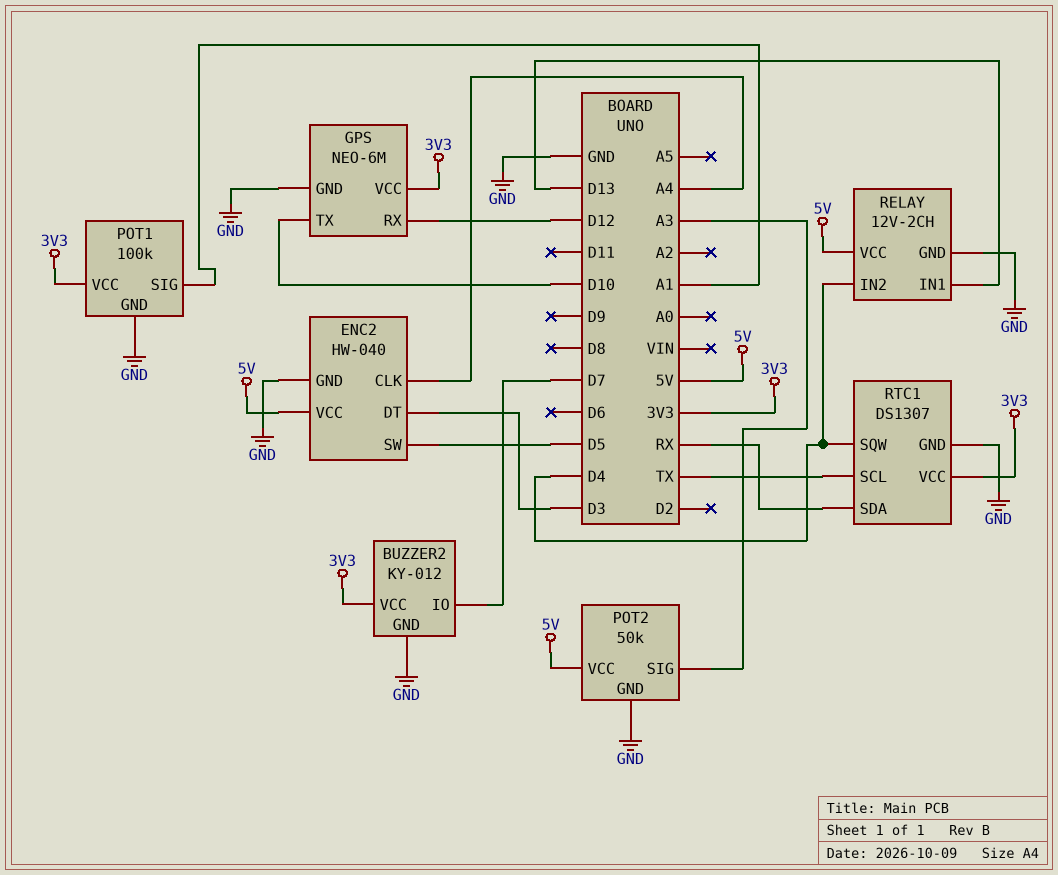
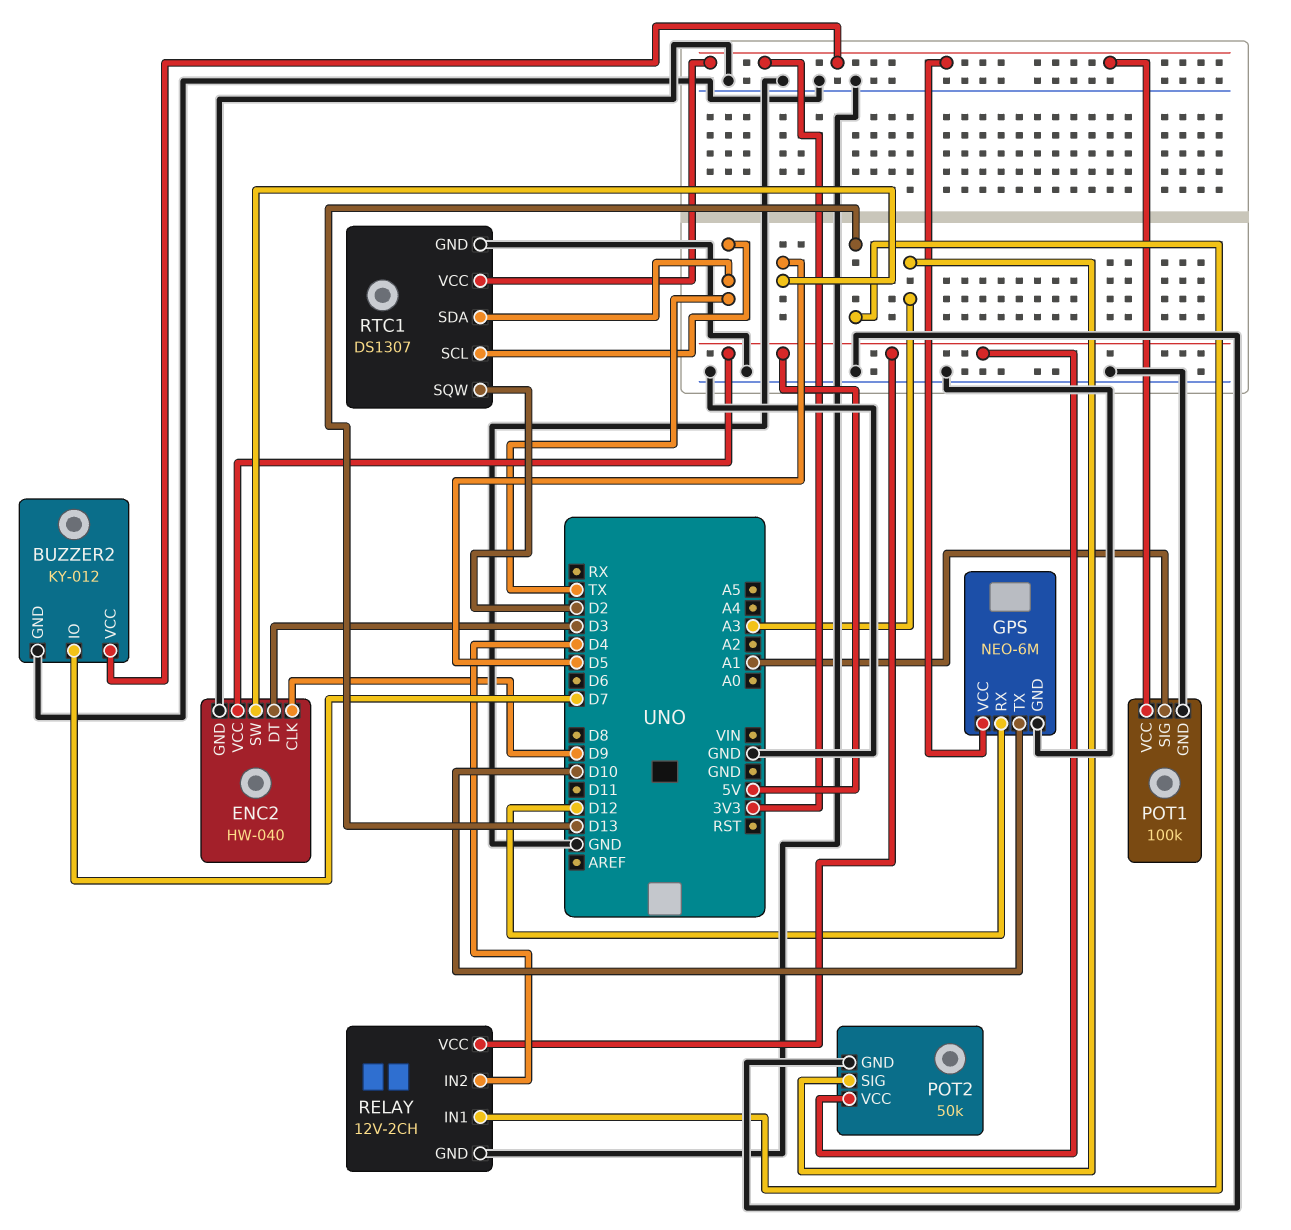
ENC2 pin CLK: A4 -> D9
RTC1 pin SDA: RX -> TX
RTC1 pin SQW: D4 -> D2

